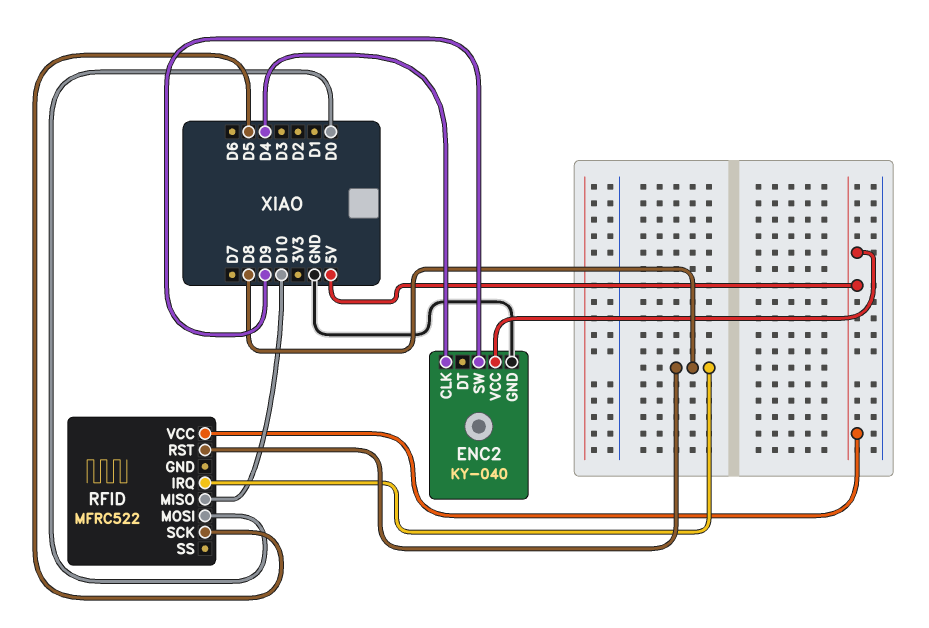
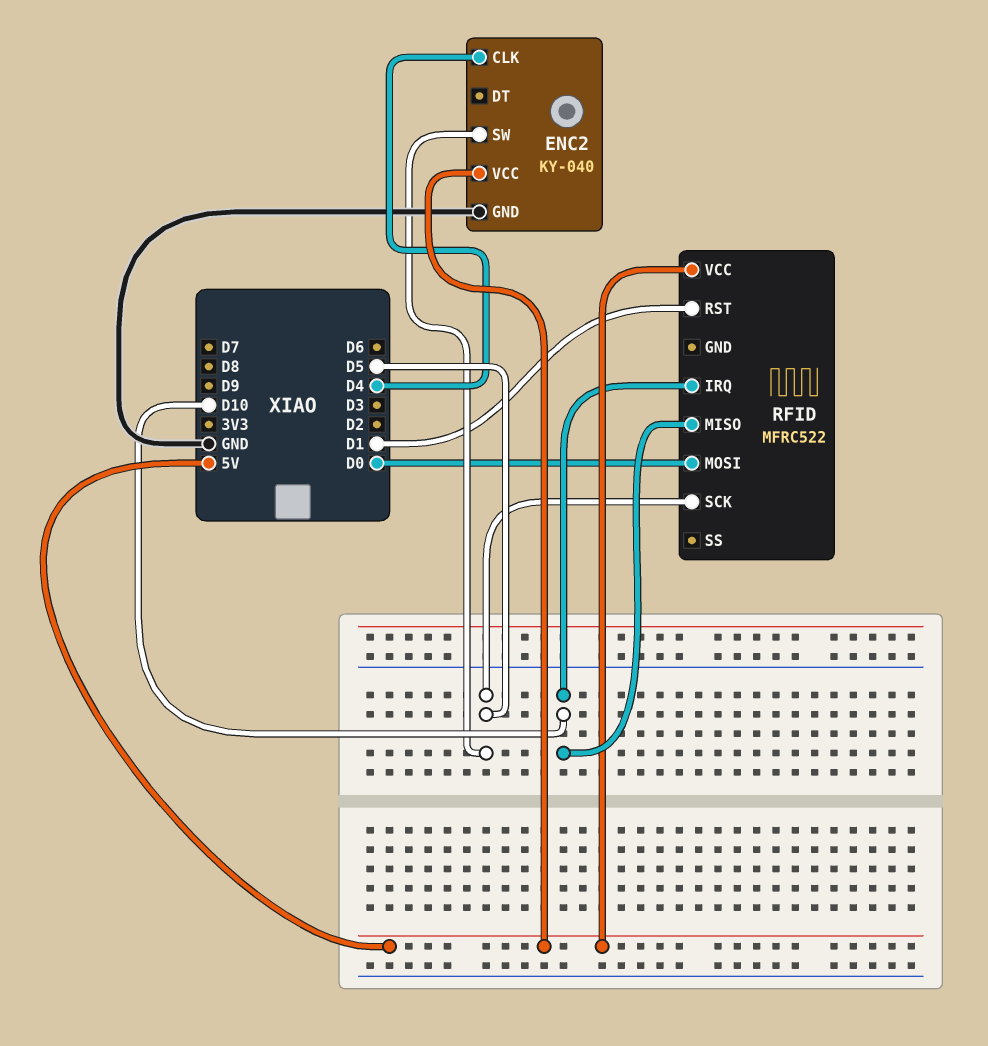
ENC2 pin SW: D9 -> D5
RFID pin IRQ: D8 -> D10
RFID pin RST: D8 -> D1

